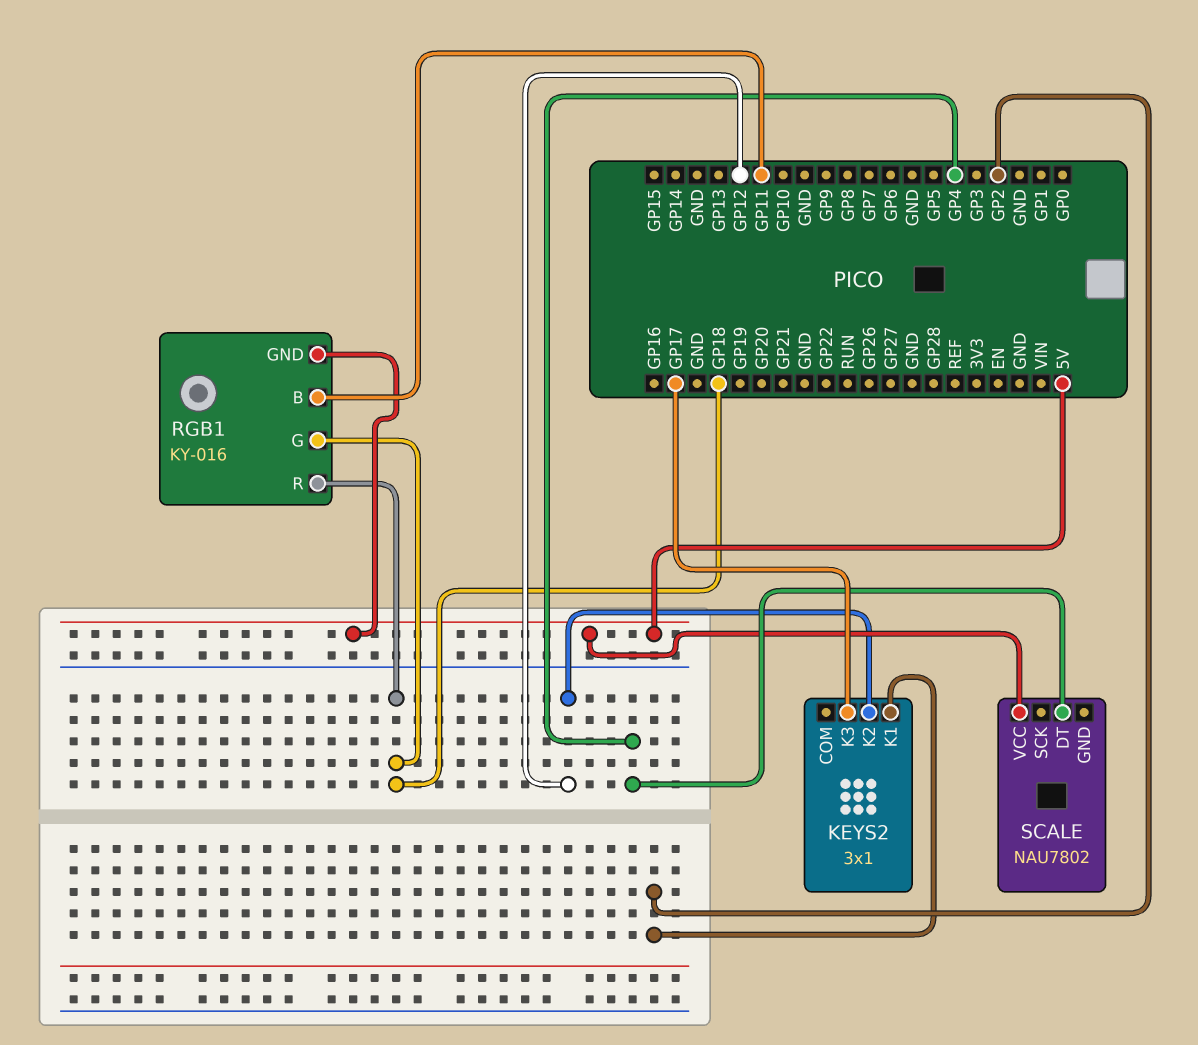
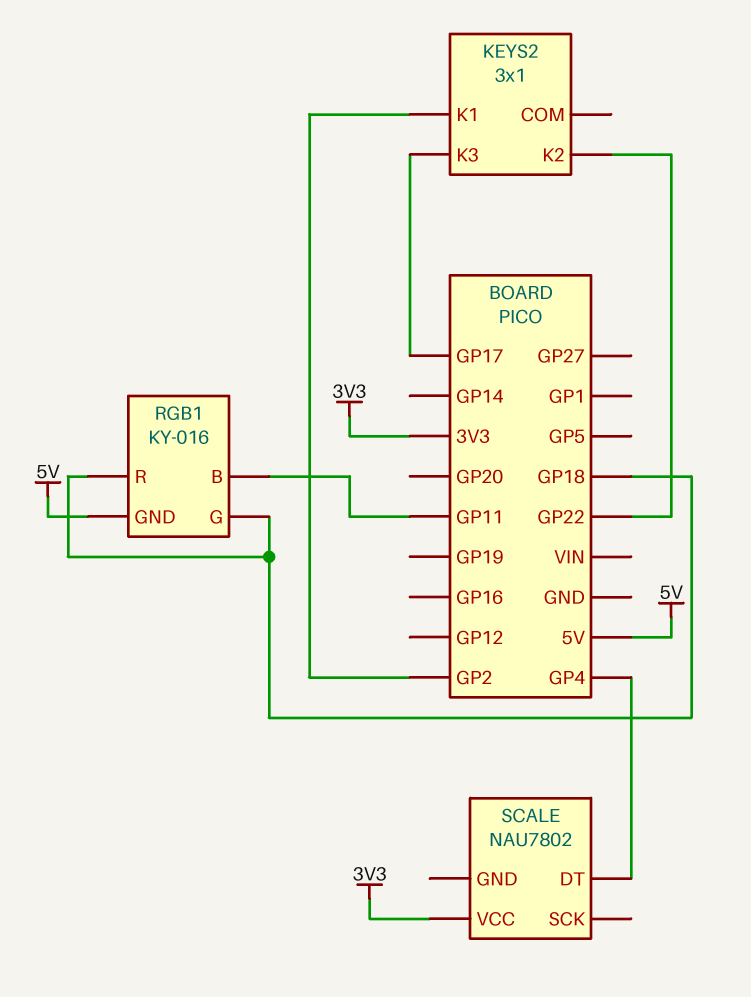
KEYS2 pin K2: GP12 -> GP22
SCALE pin VCC: 5V -> 3V3

